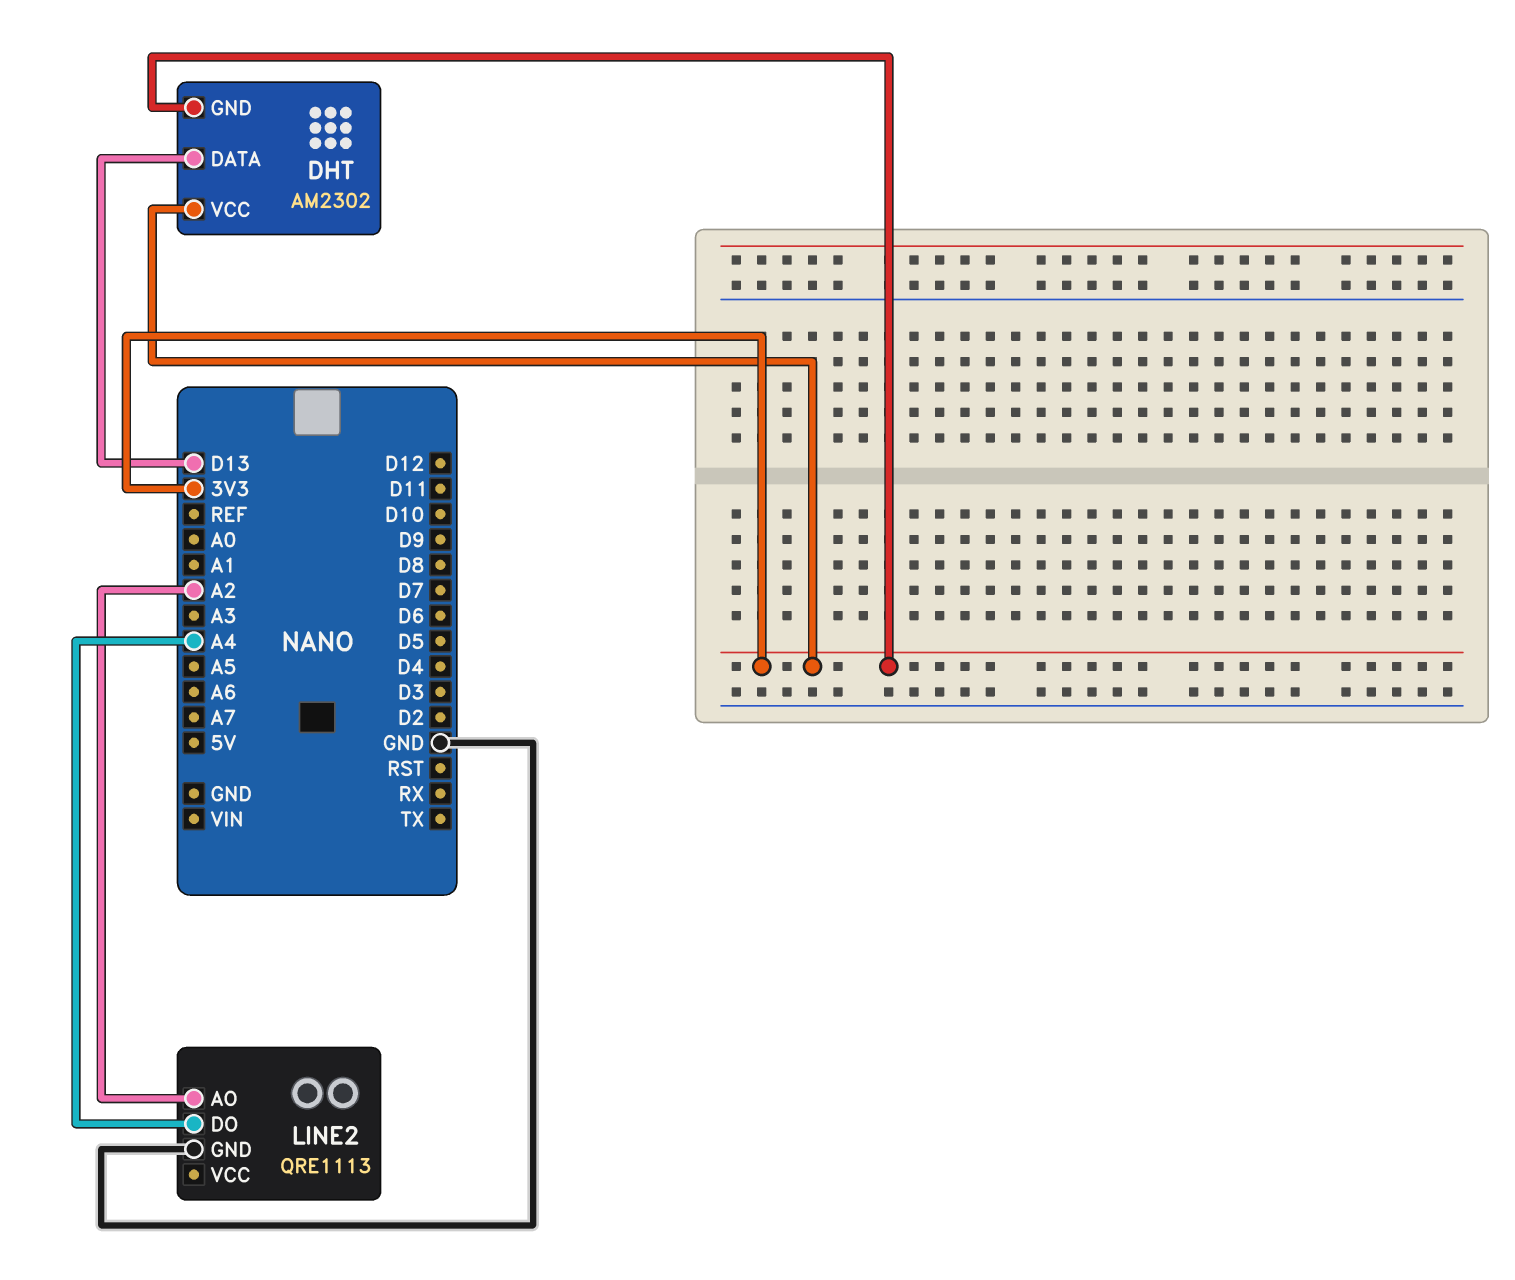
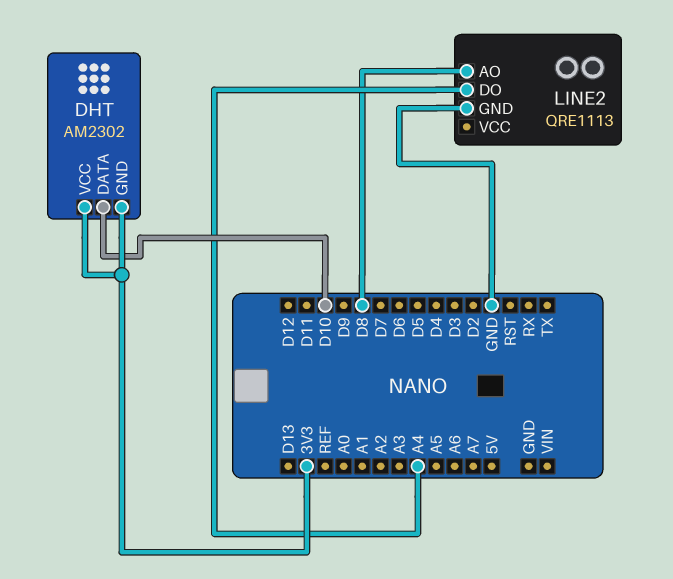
DHT pin DATA: D13 -> D10
LINE2 pin AO: A2 -> D8

